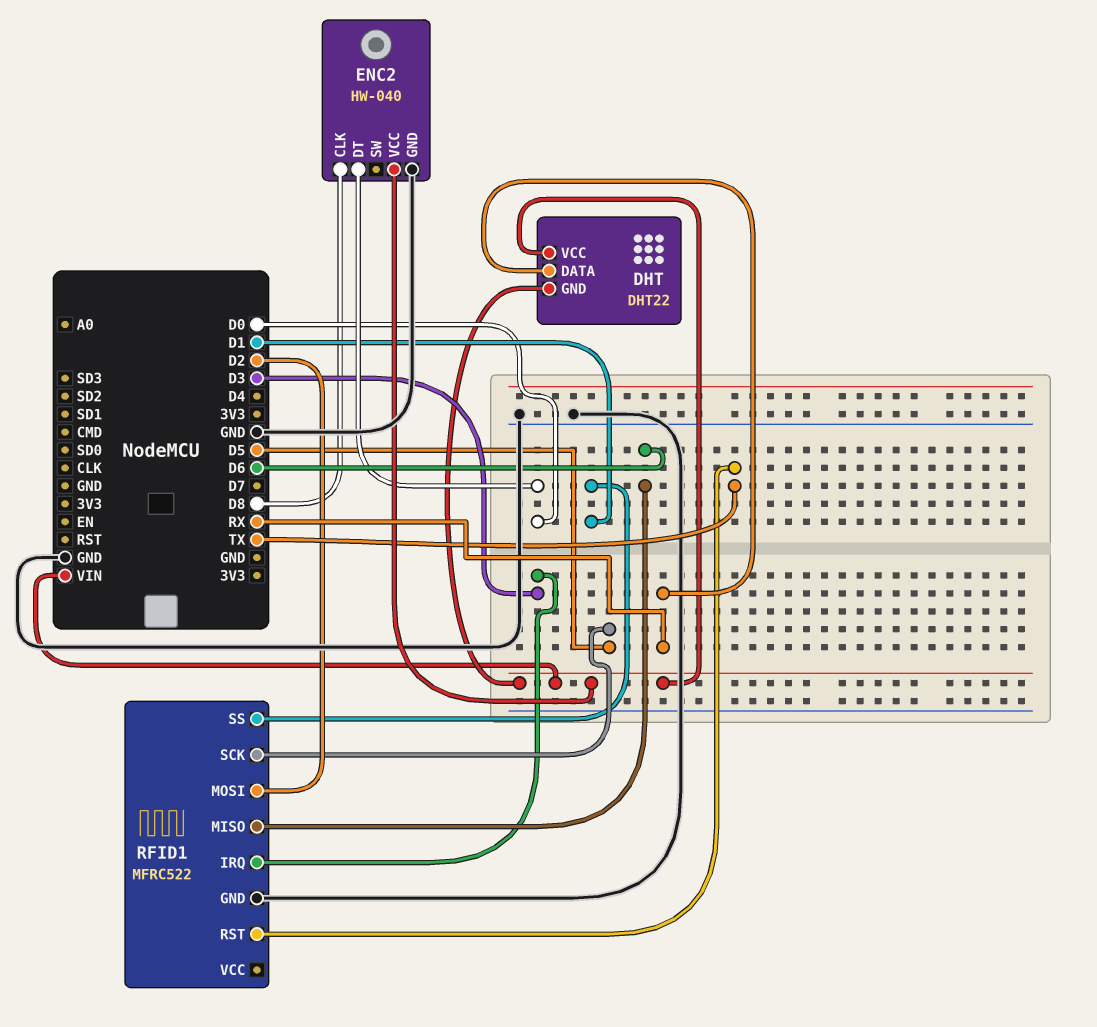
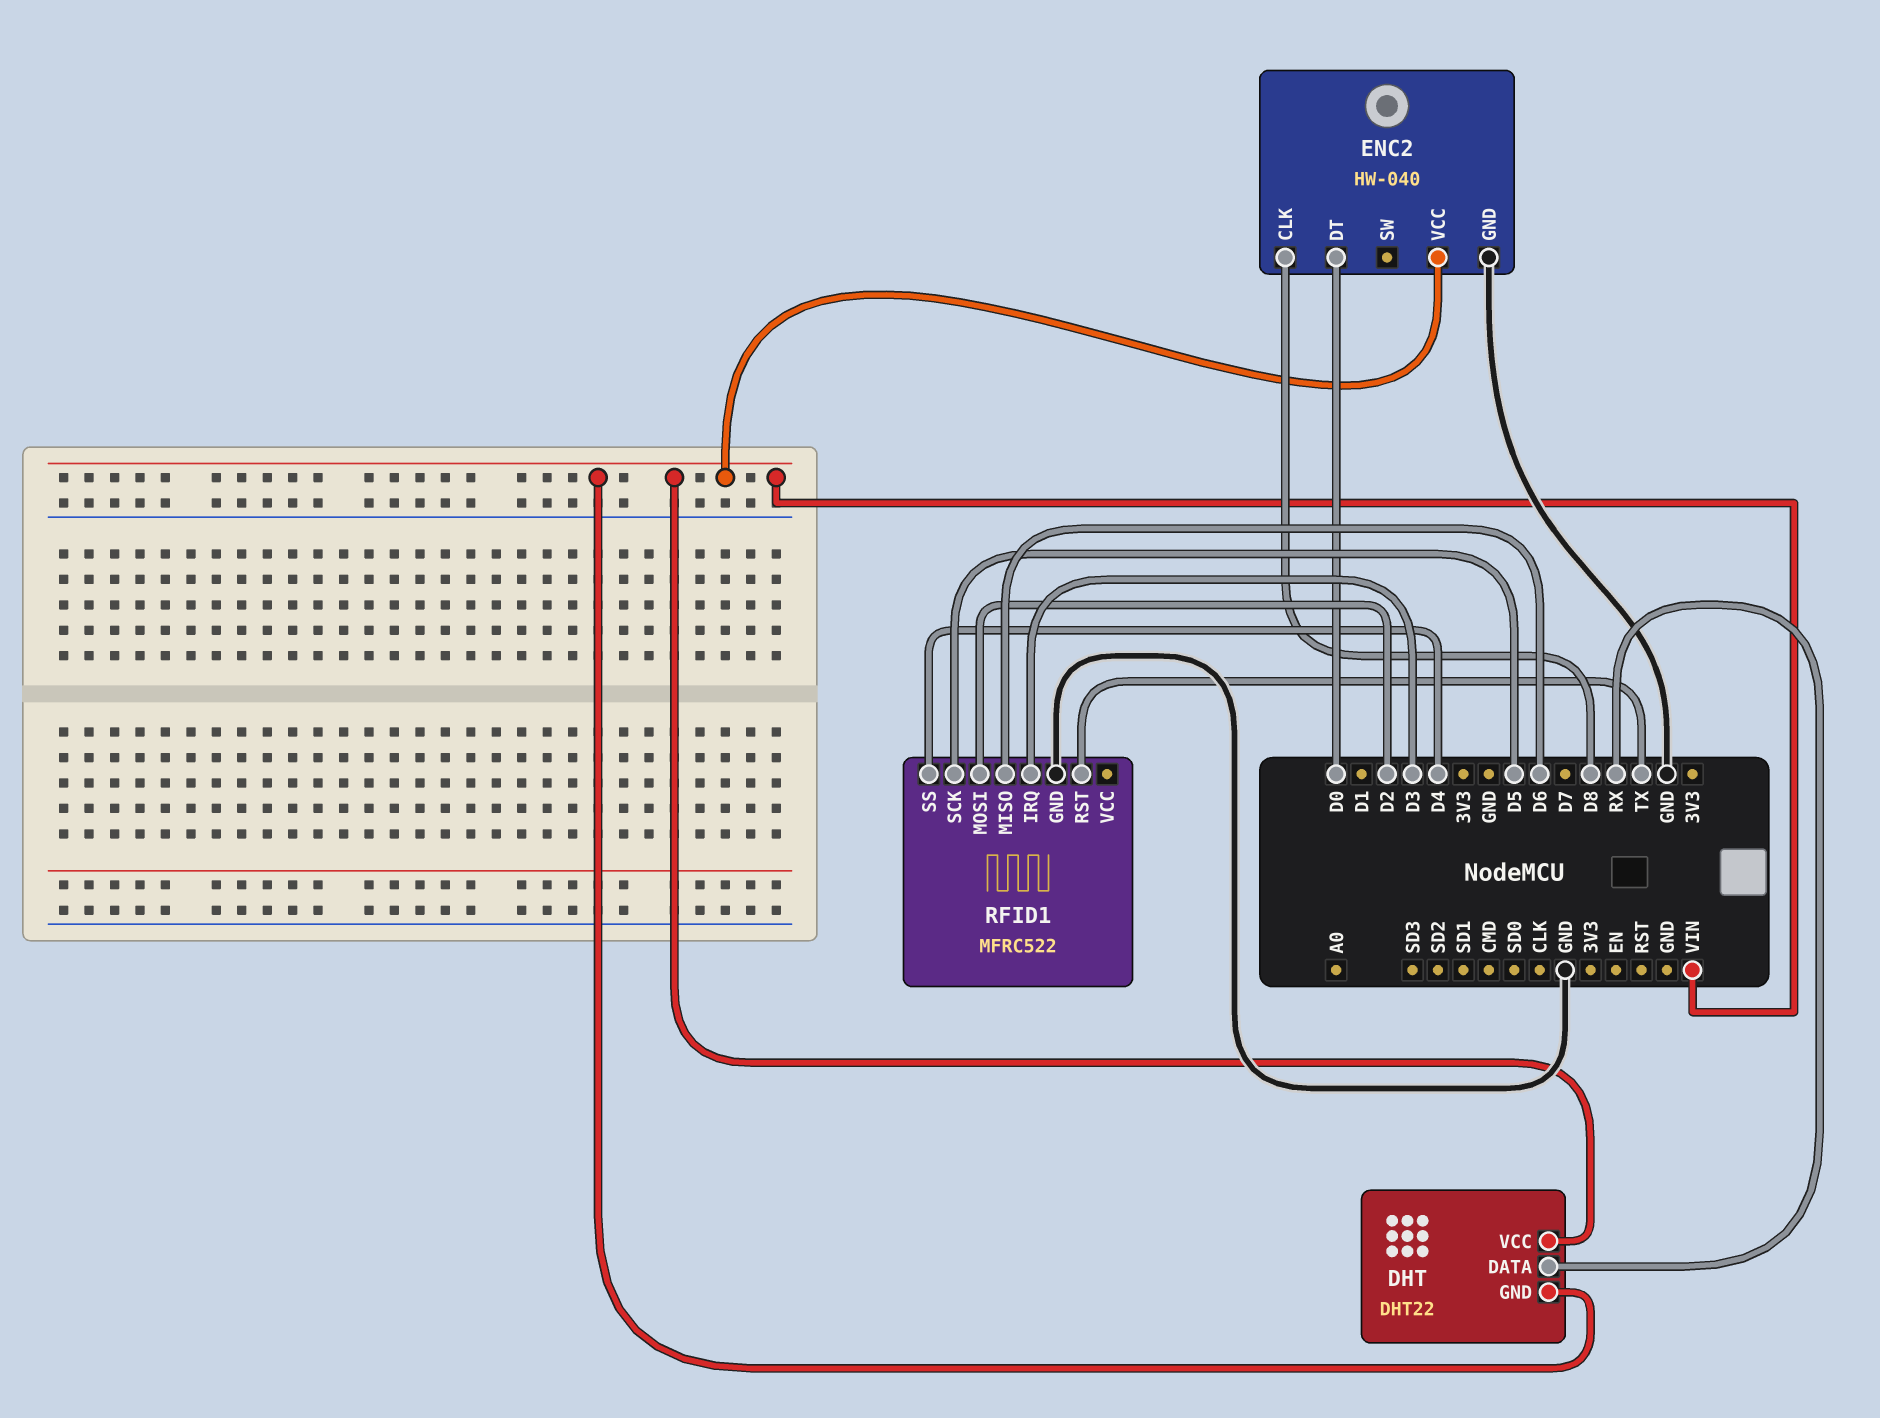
RFID1 pin SS: D1 -> D4

